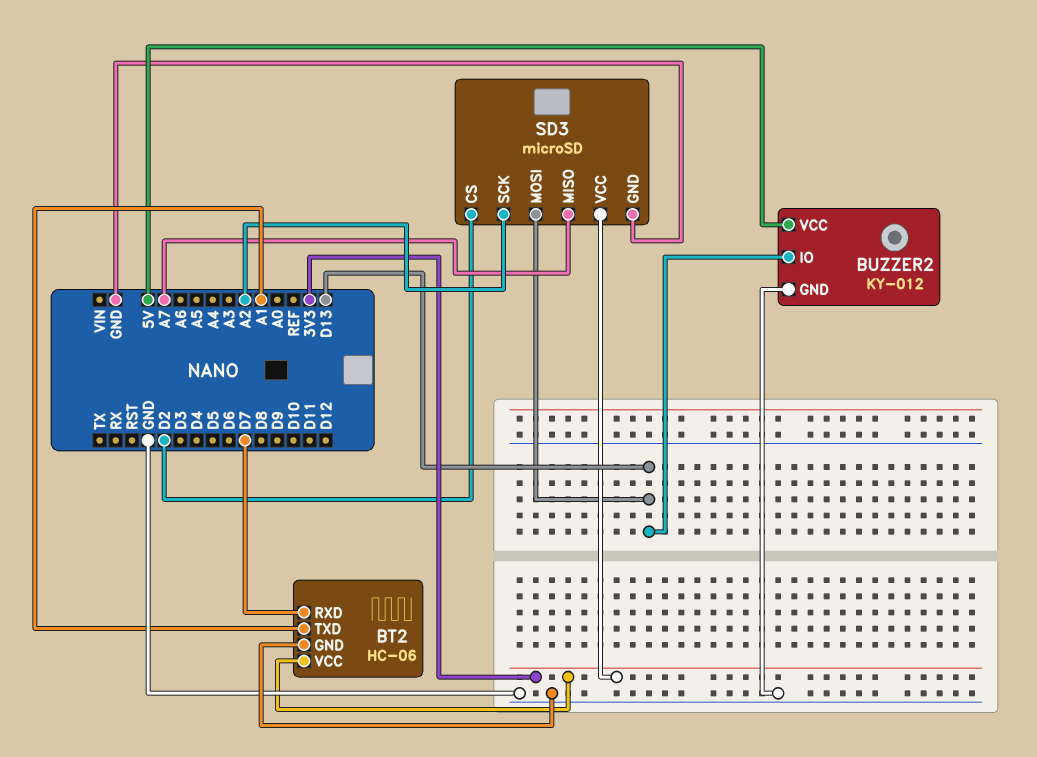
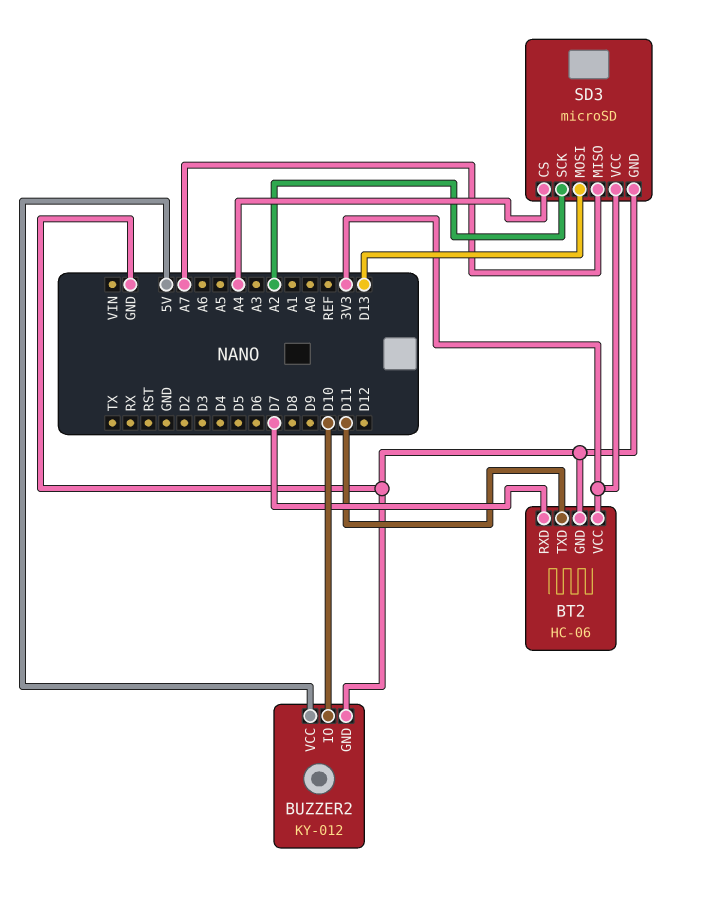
BT2 pin TXD: A1 -> D11
BUZZER2 pin IO: D13 -> D10
SD3 pin CS: D2 -> A4

